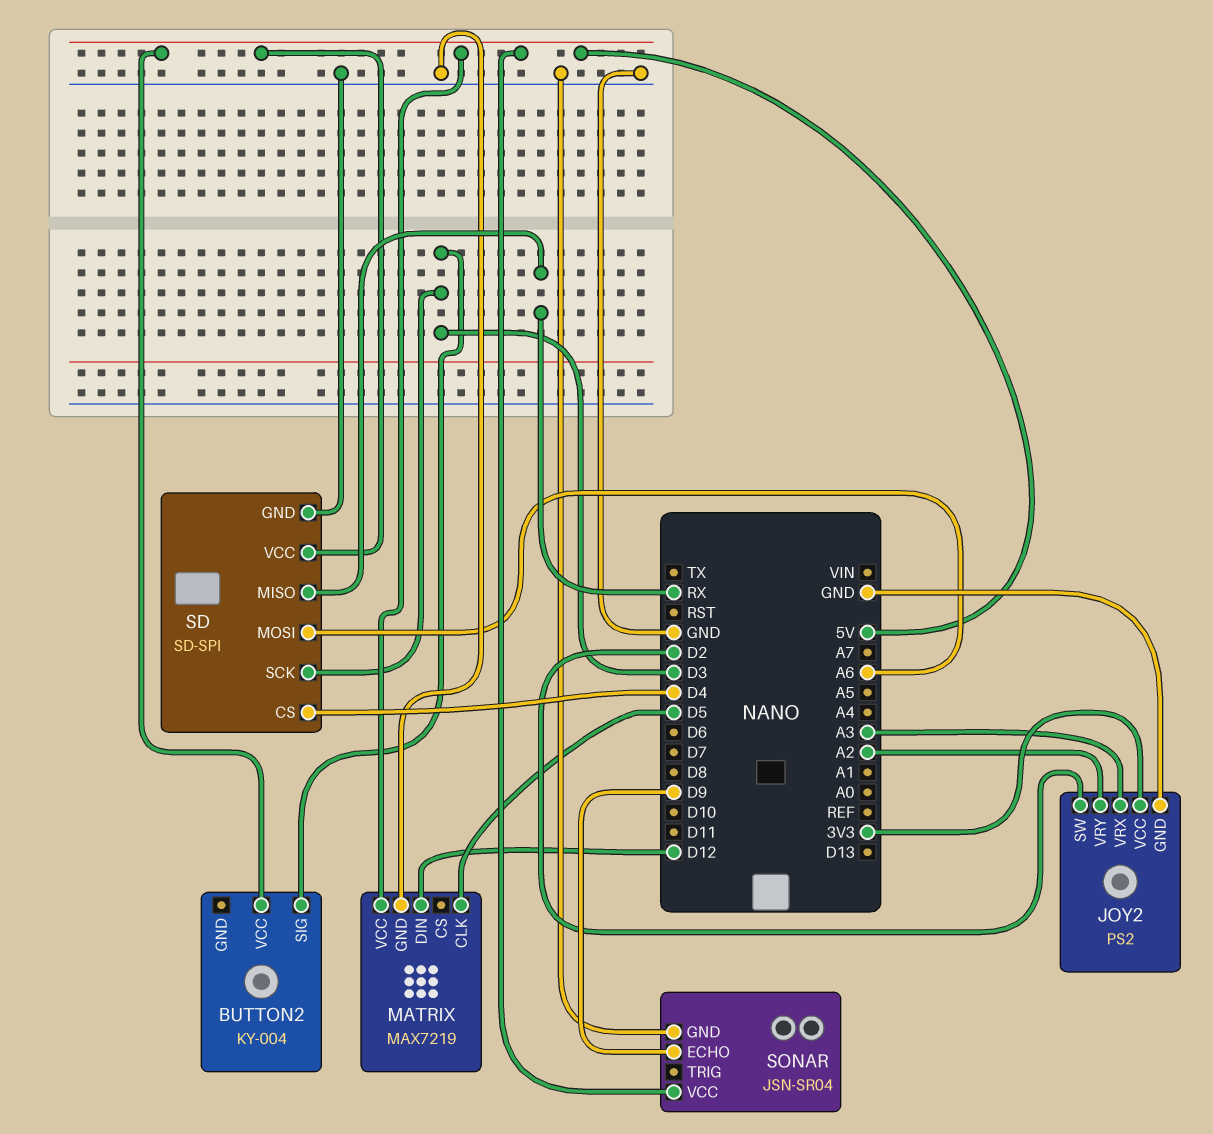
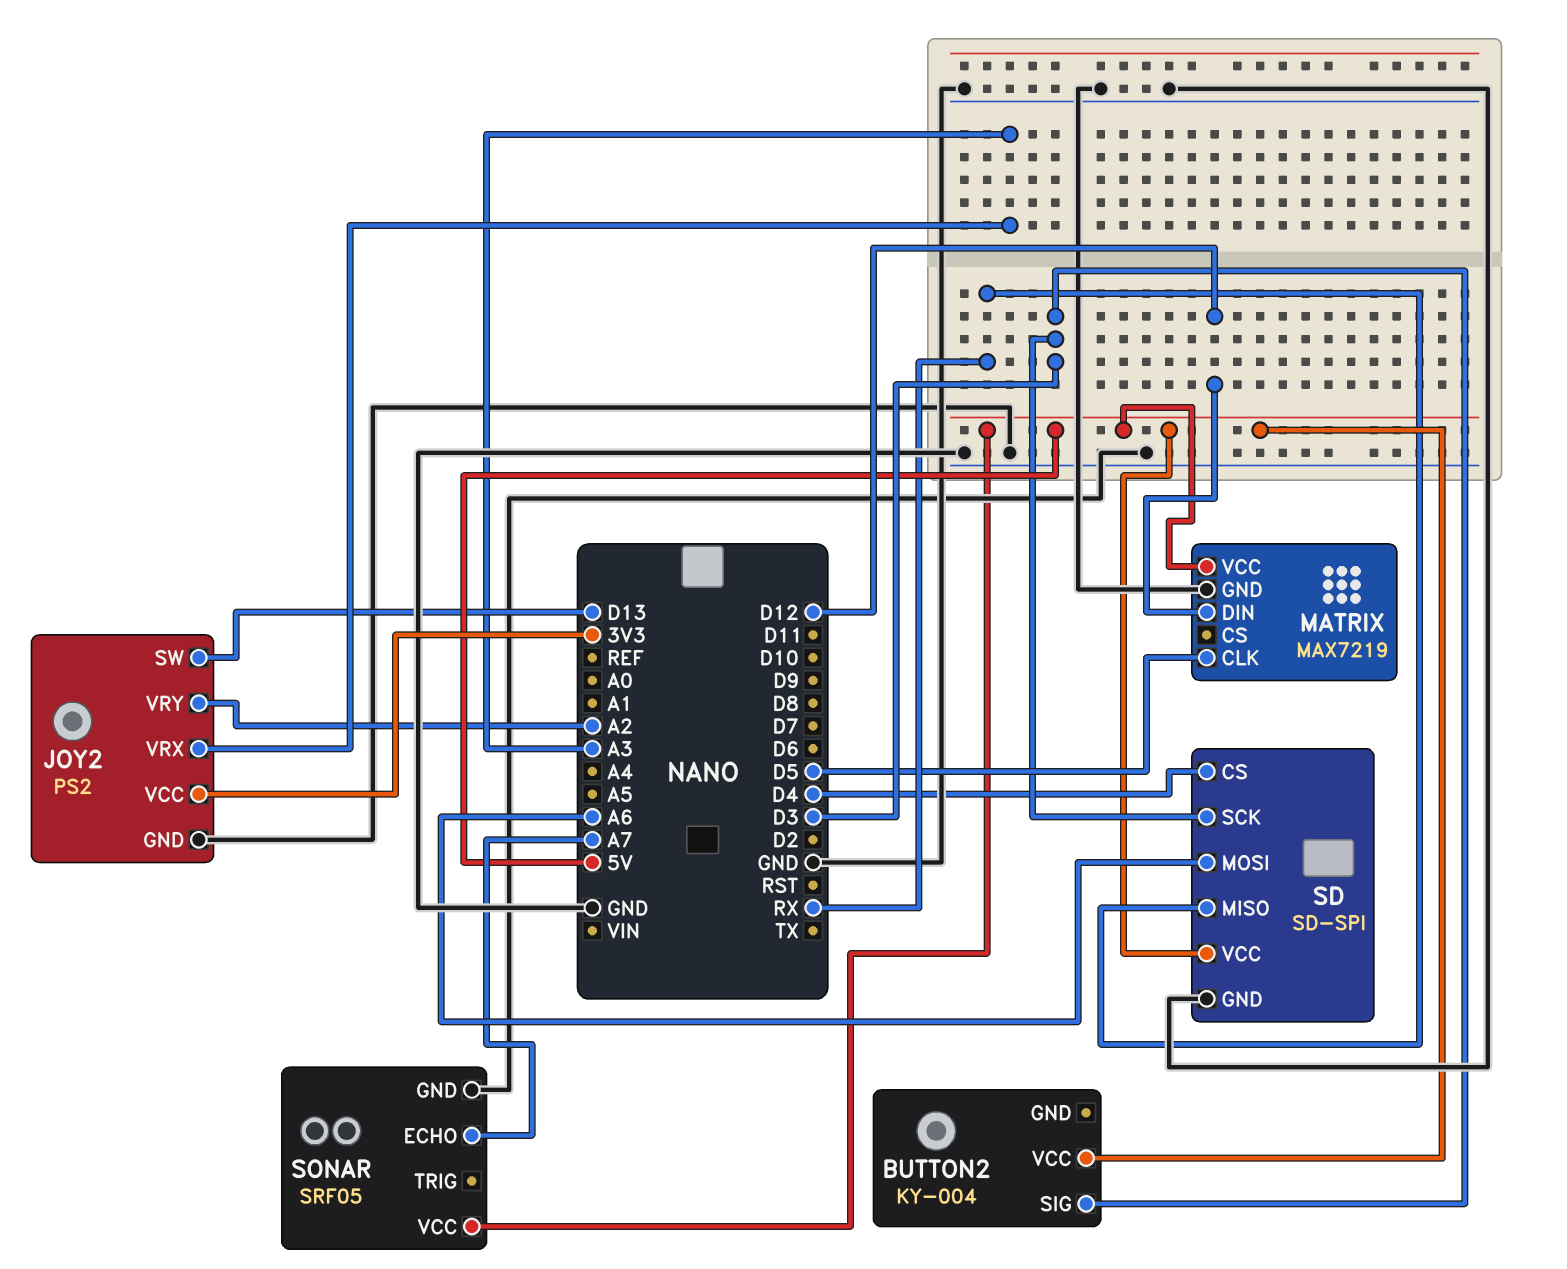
JOY2 pin SW: D2 -> D13
SONAR: JSN-SR04 -> SRF05
SONAR pin ECHO: D9 -> A7

